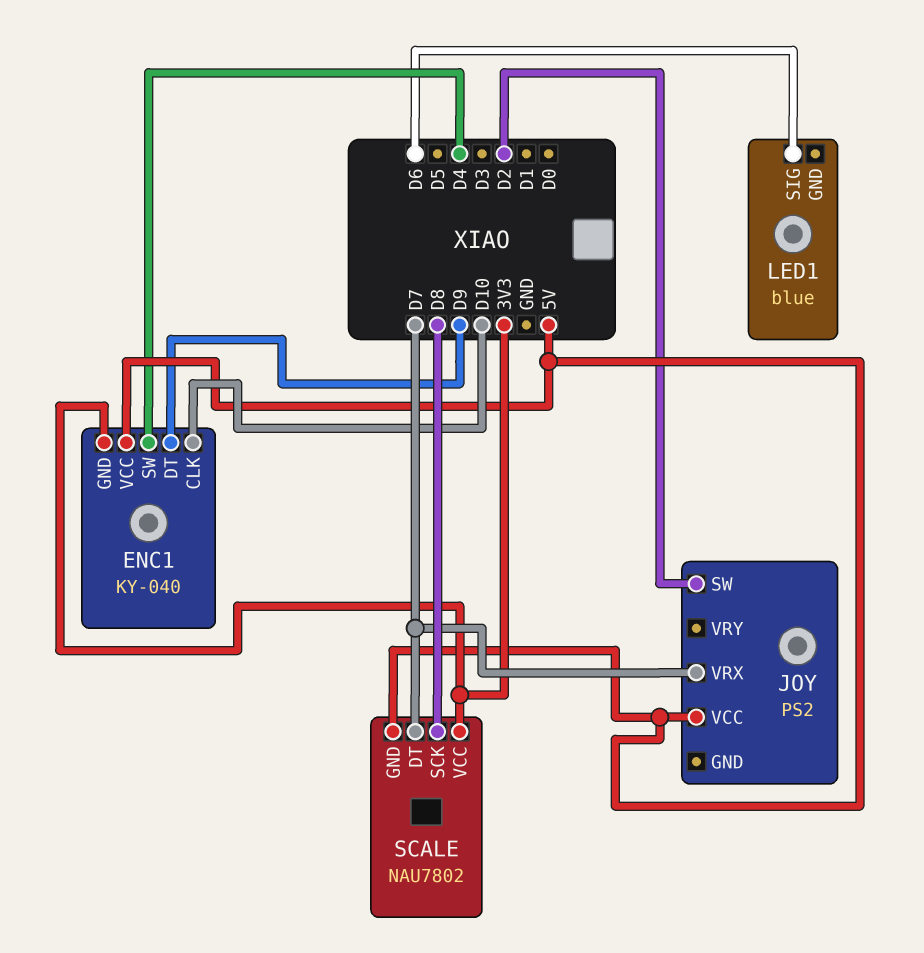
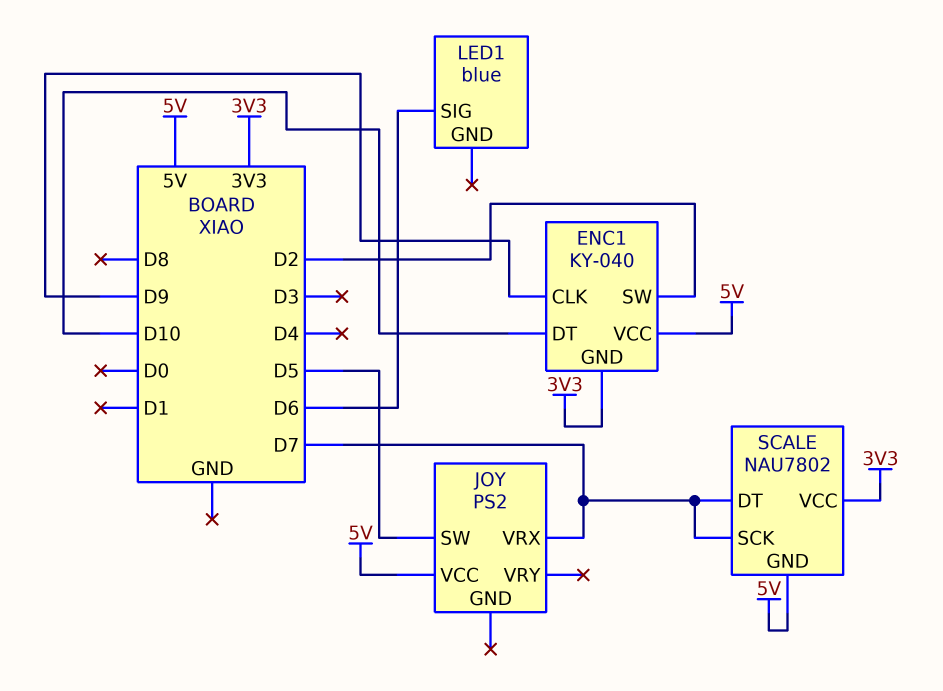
ENC1 pin CLK: D10 -> D9
ENC1 pin DT: D9 -> D10
ENC1 pin SW: D4 -> D2
JOY pin SW: D2 -> D5
SCALE pin SCK: D8 -> D7

